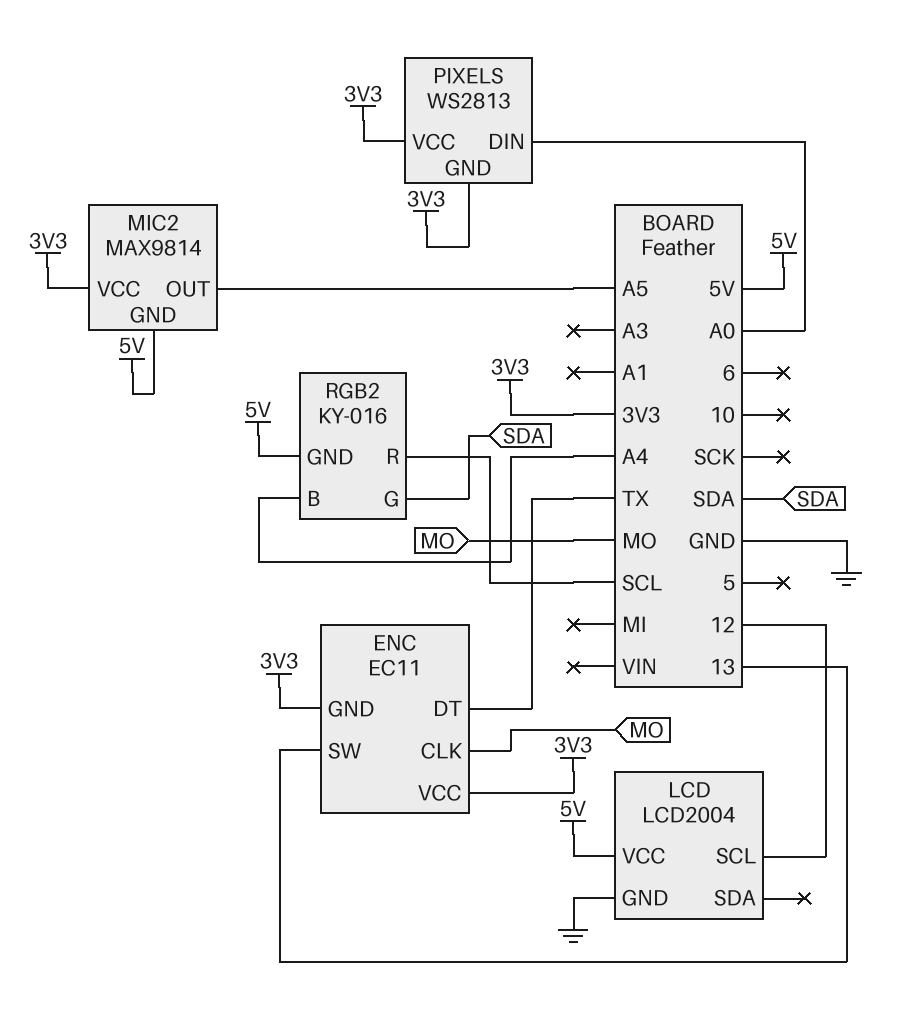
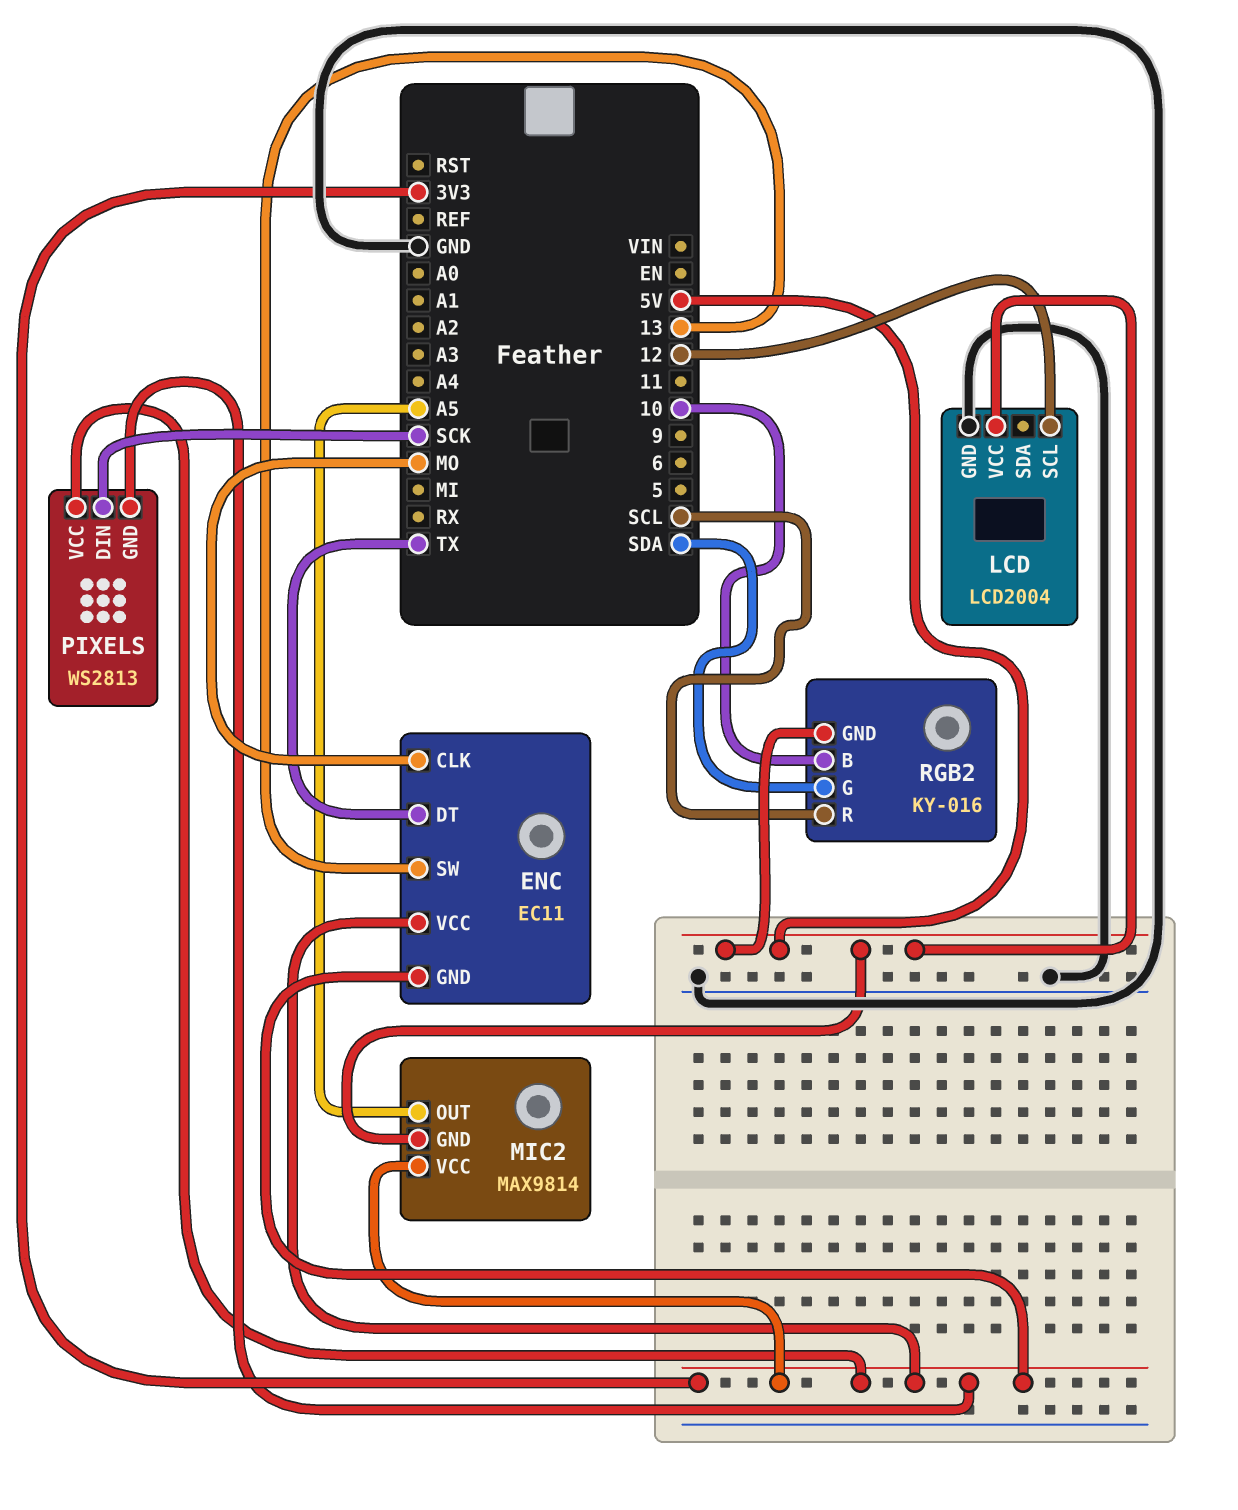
PIXELS pin DIN: A0 -> SCK
RGB2 pin B: A4 -> 10

